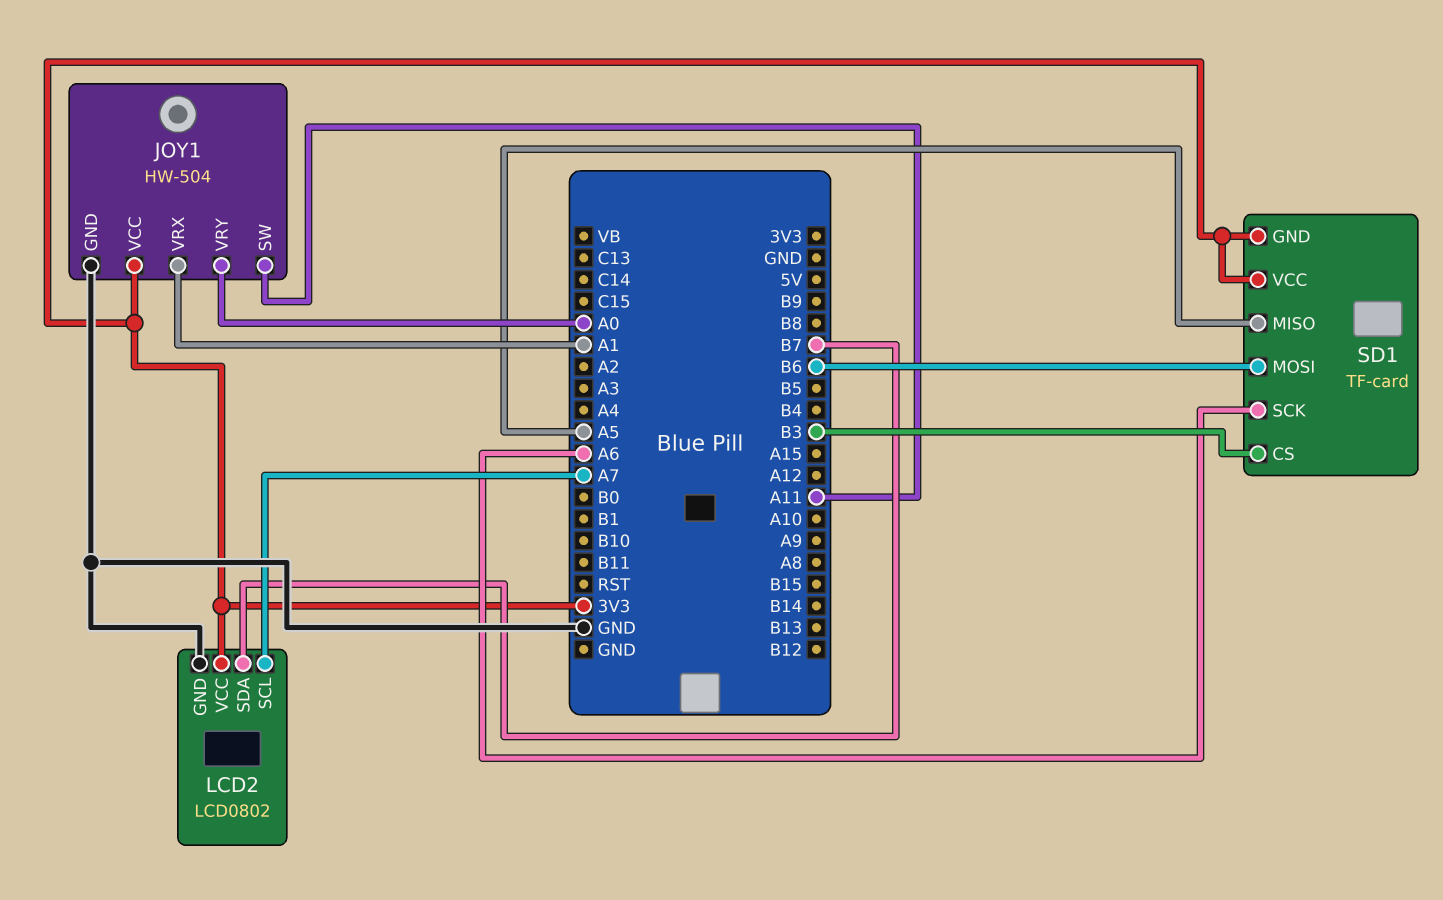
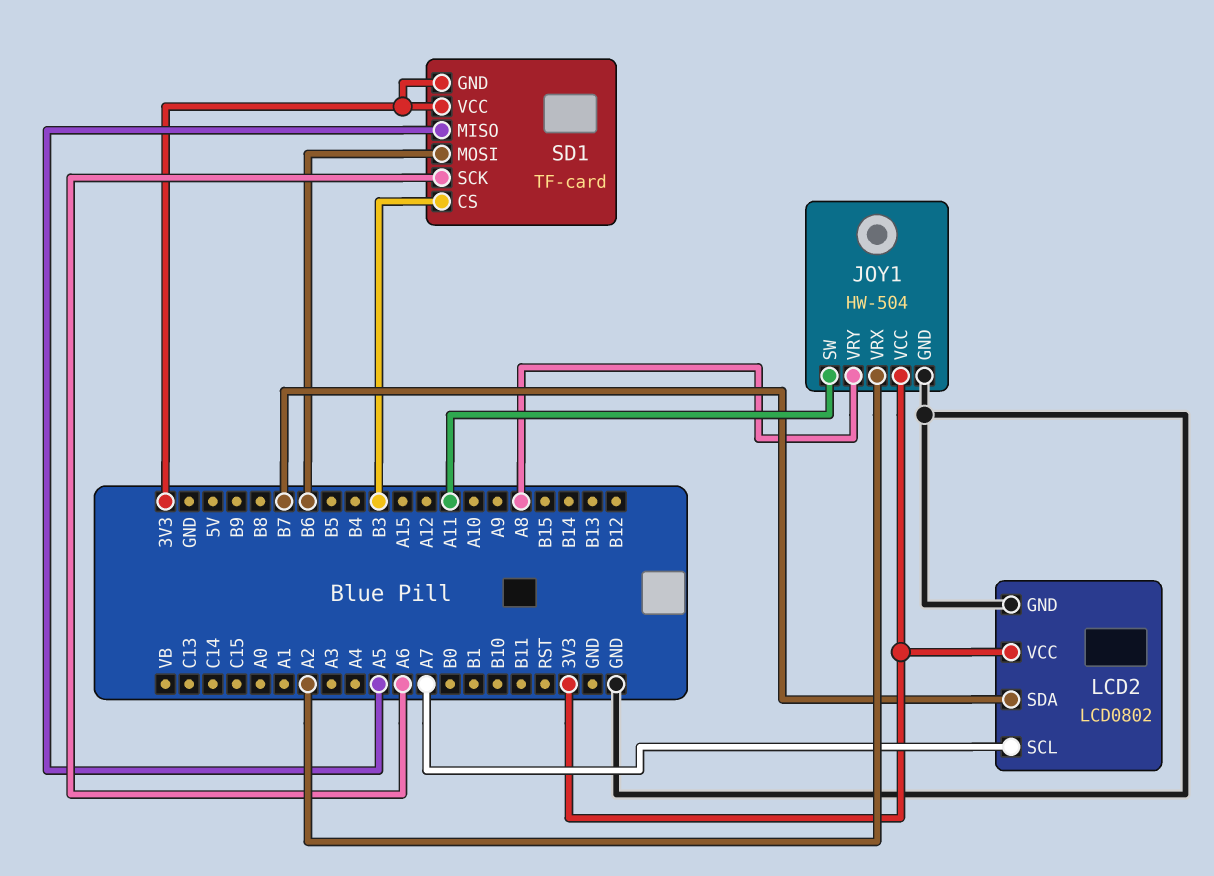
JOY1 pin VRX: A1 -> A2
JOY1 pin VRY: A0 -> A8

